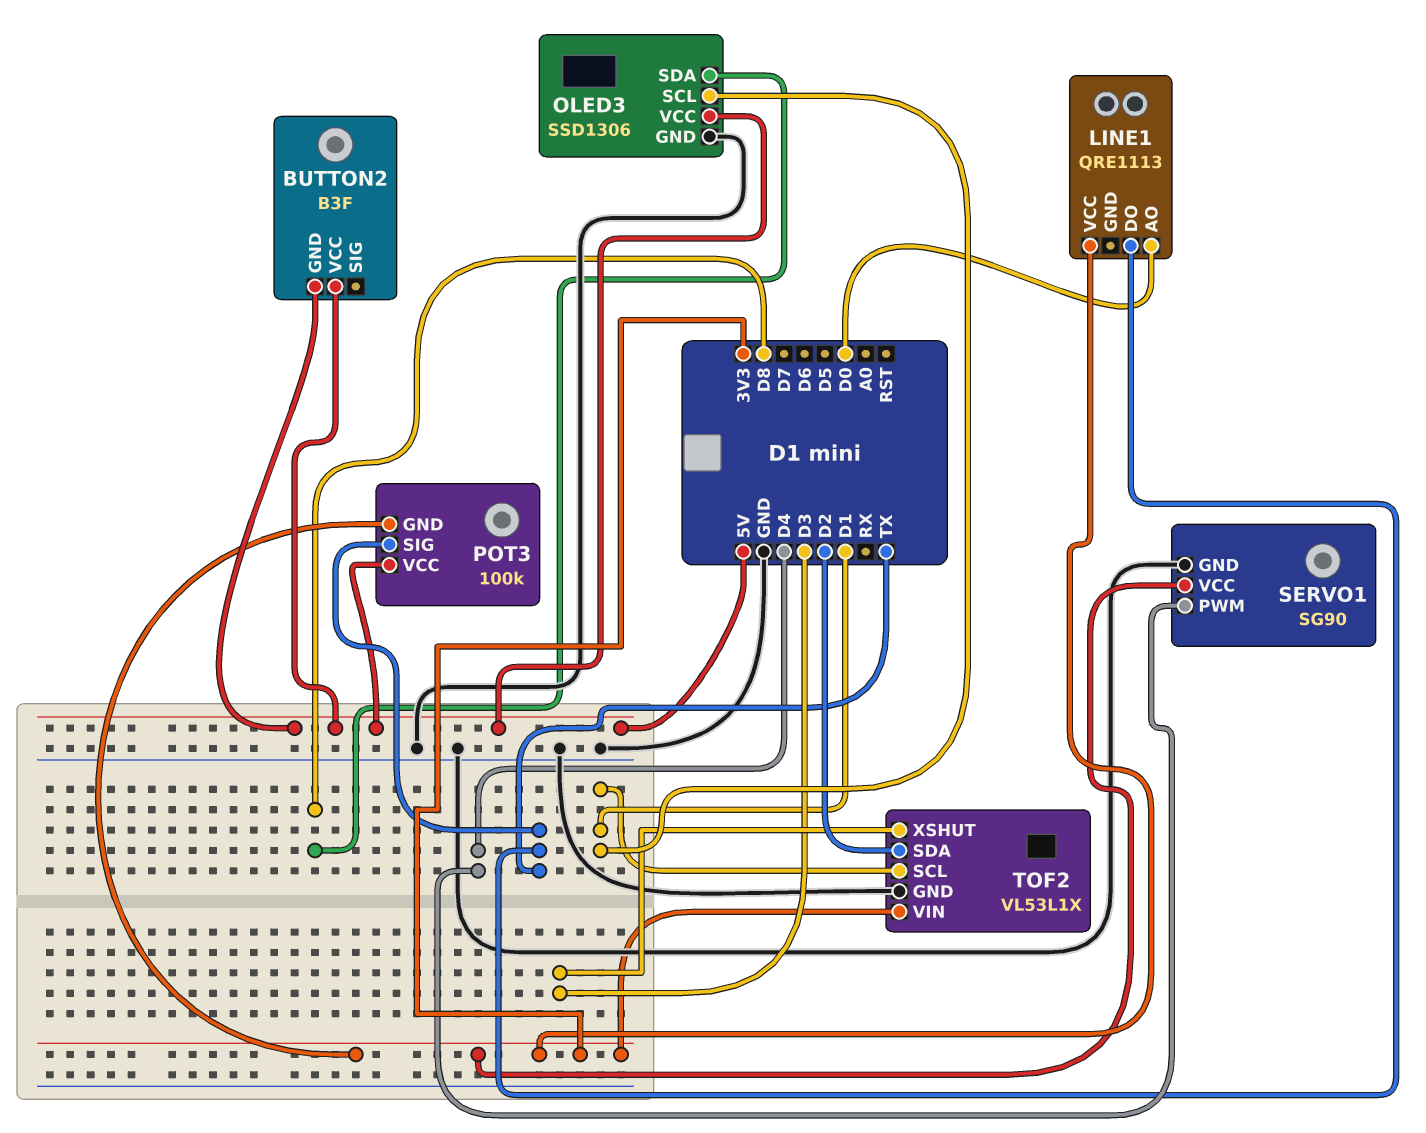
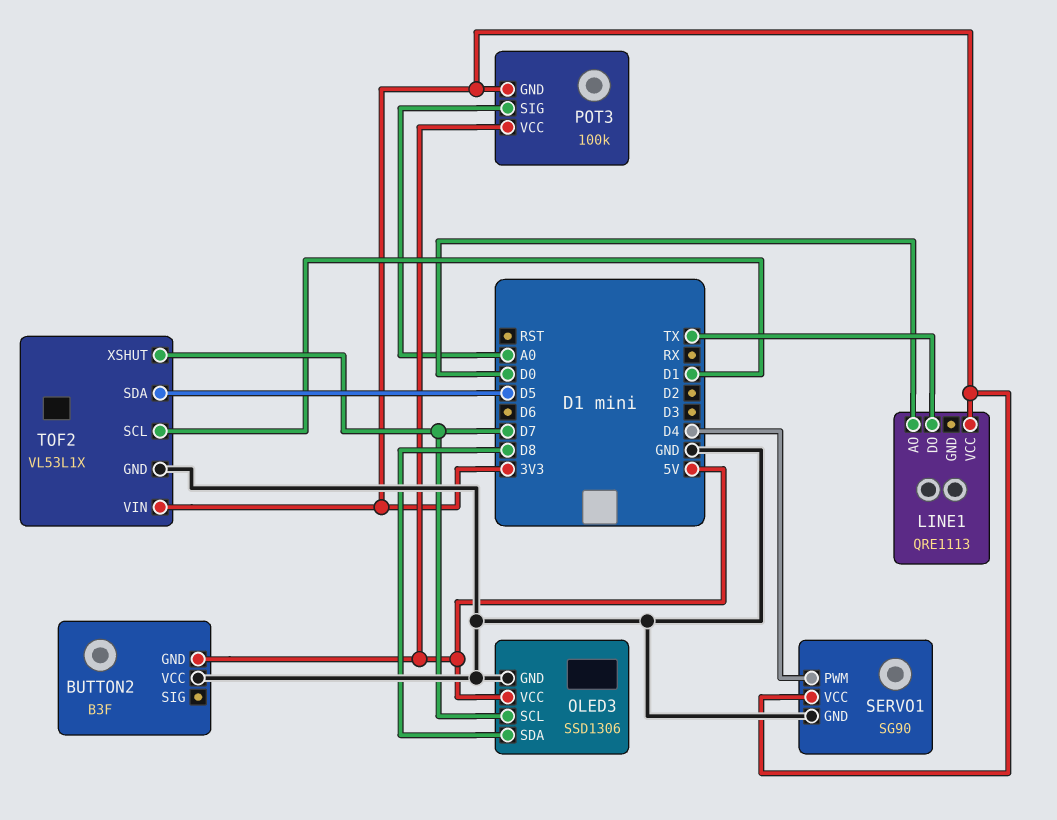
BUTTON2 pin VCC: 5V -> GND
OLED3 pin SCL: D1 -> D7
POT3 pin SIG: TX -> A0
TOF2 pin SDA: D2 -> D5
TOF2 pin XSHUT: D3 -> D7

